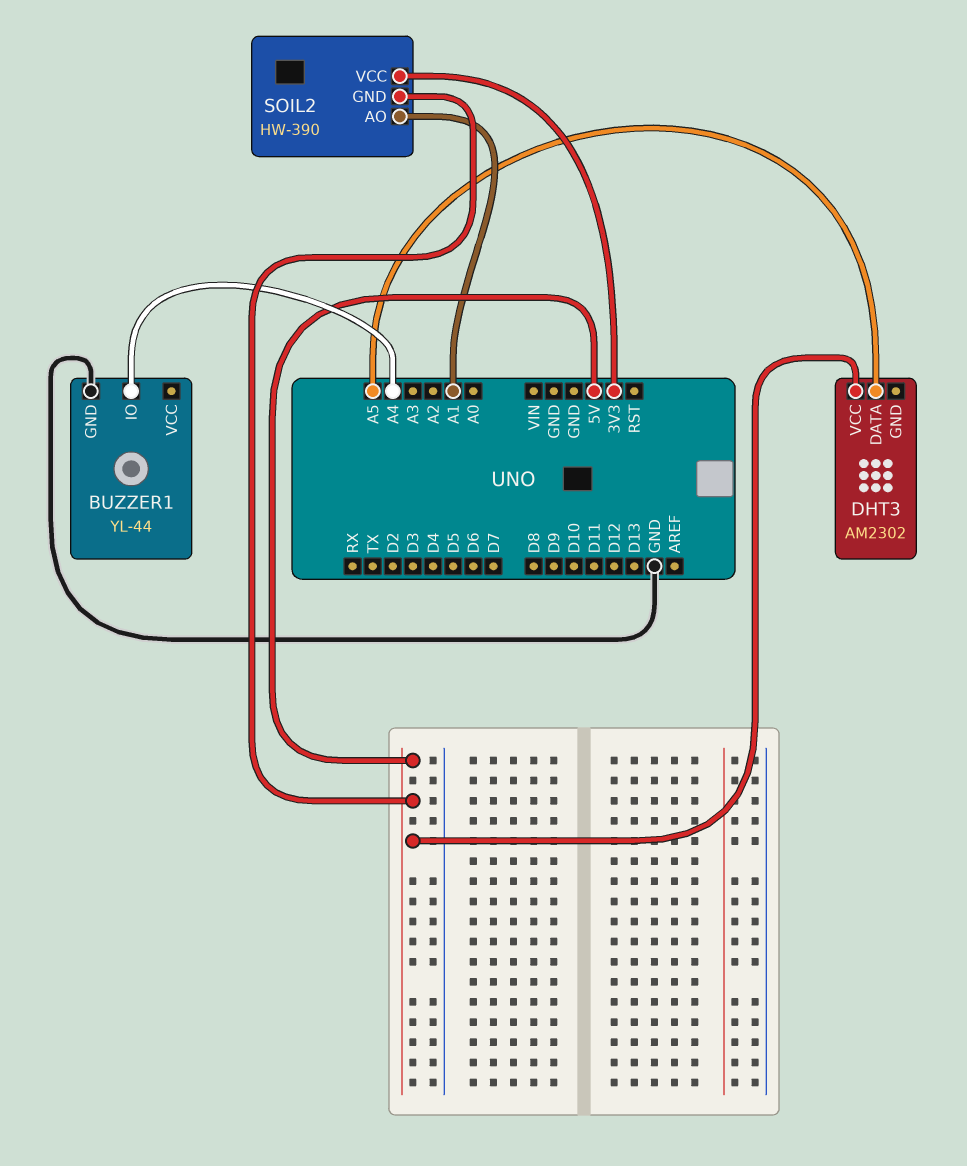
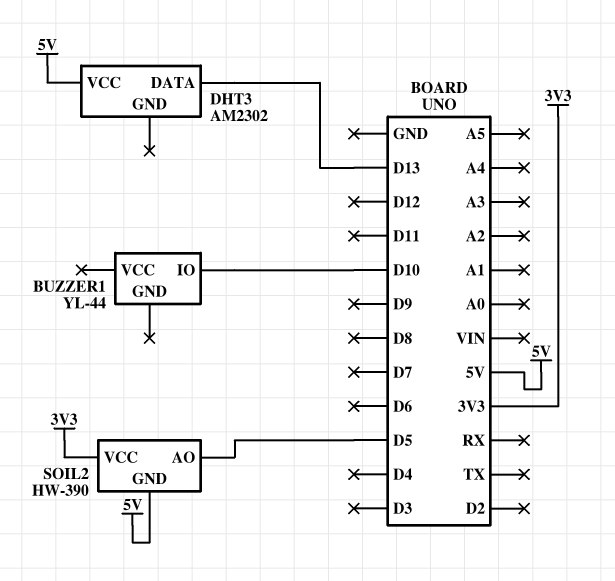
BUZZER1 pin GND: GND -> none
BUZZER1 pin IO: A4 -> D10
DHT3 pin DATA: A5 -> D13
SOIL2 pin AO: A1 -> D5

